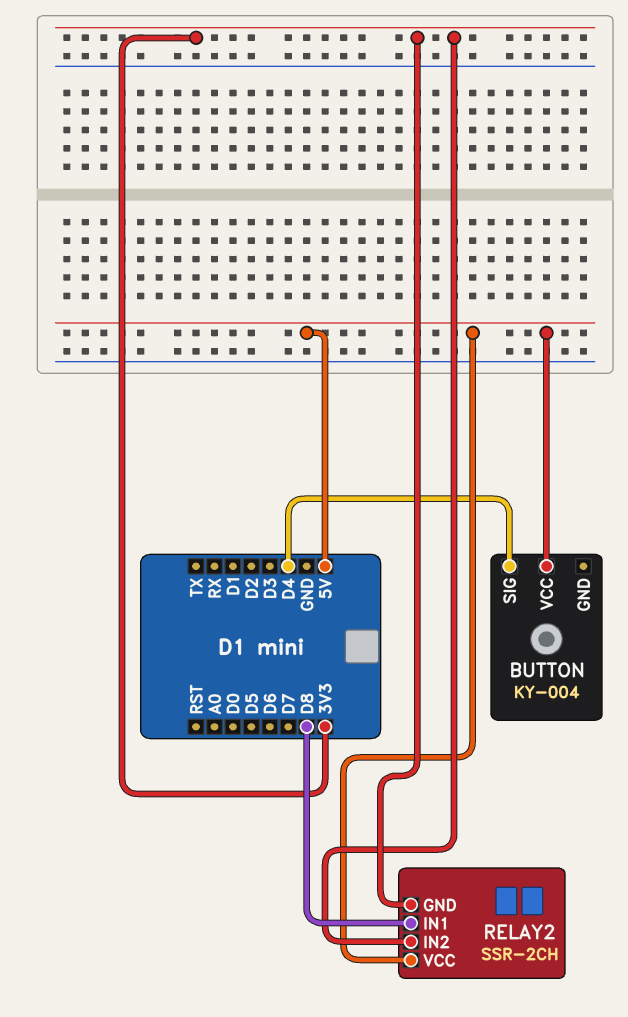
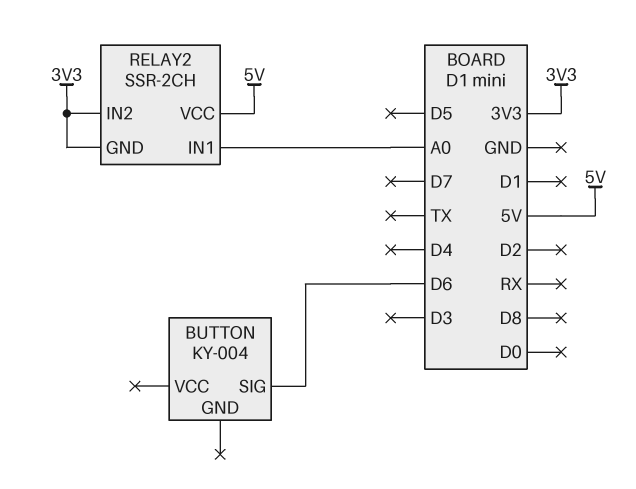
BUTTON pin SIG: D4 -> D6
BUTTON pin VCC: 5V -> none
RELAY2 pin IN1: D8 -> A0

